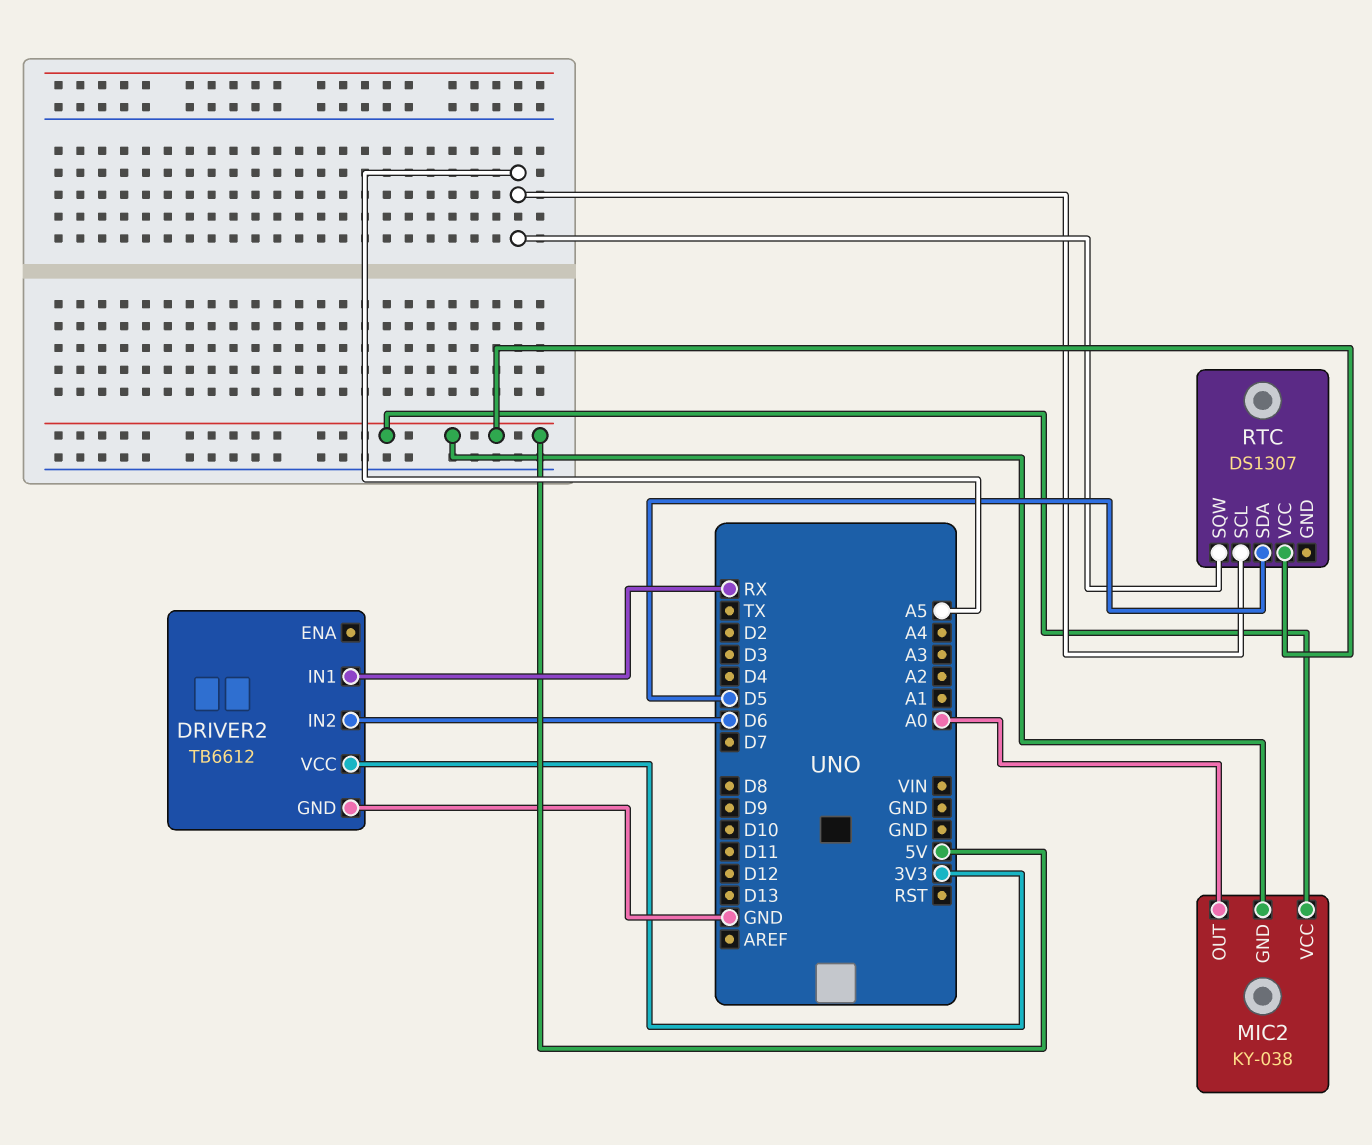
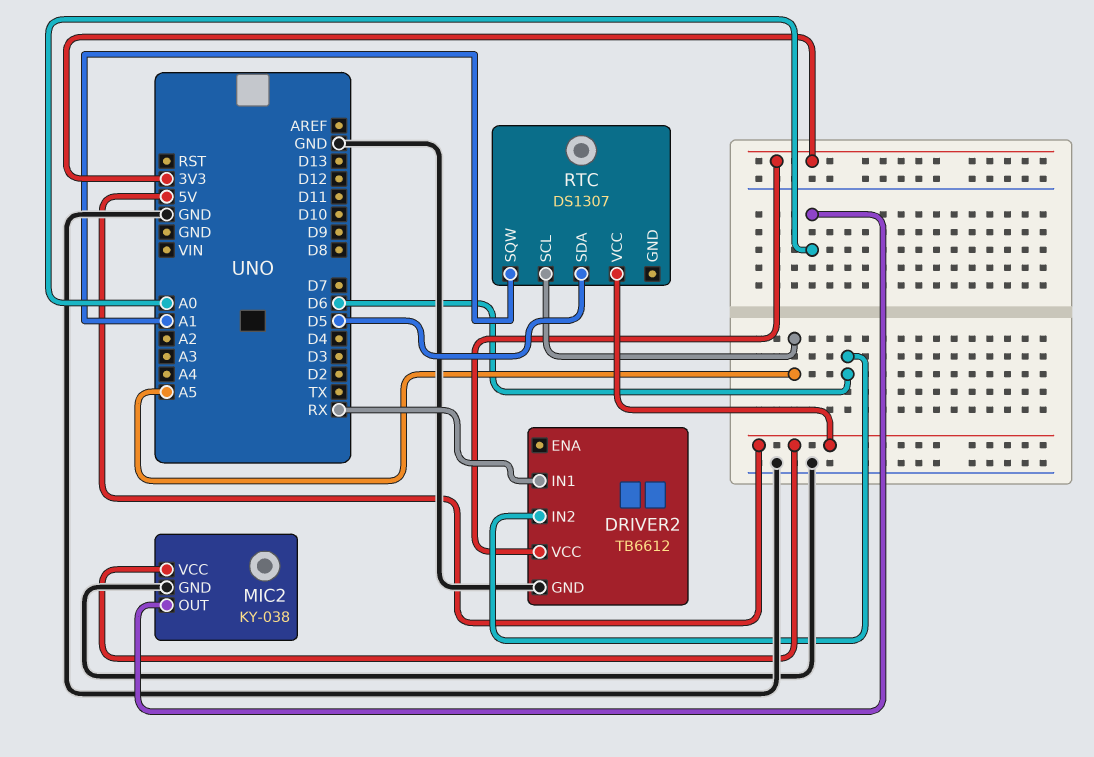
MIC2 pin GND: 5V -> GND
RTC pin SQW: A5 -> A1

